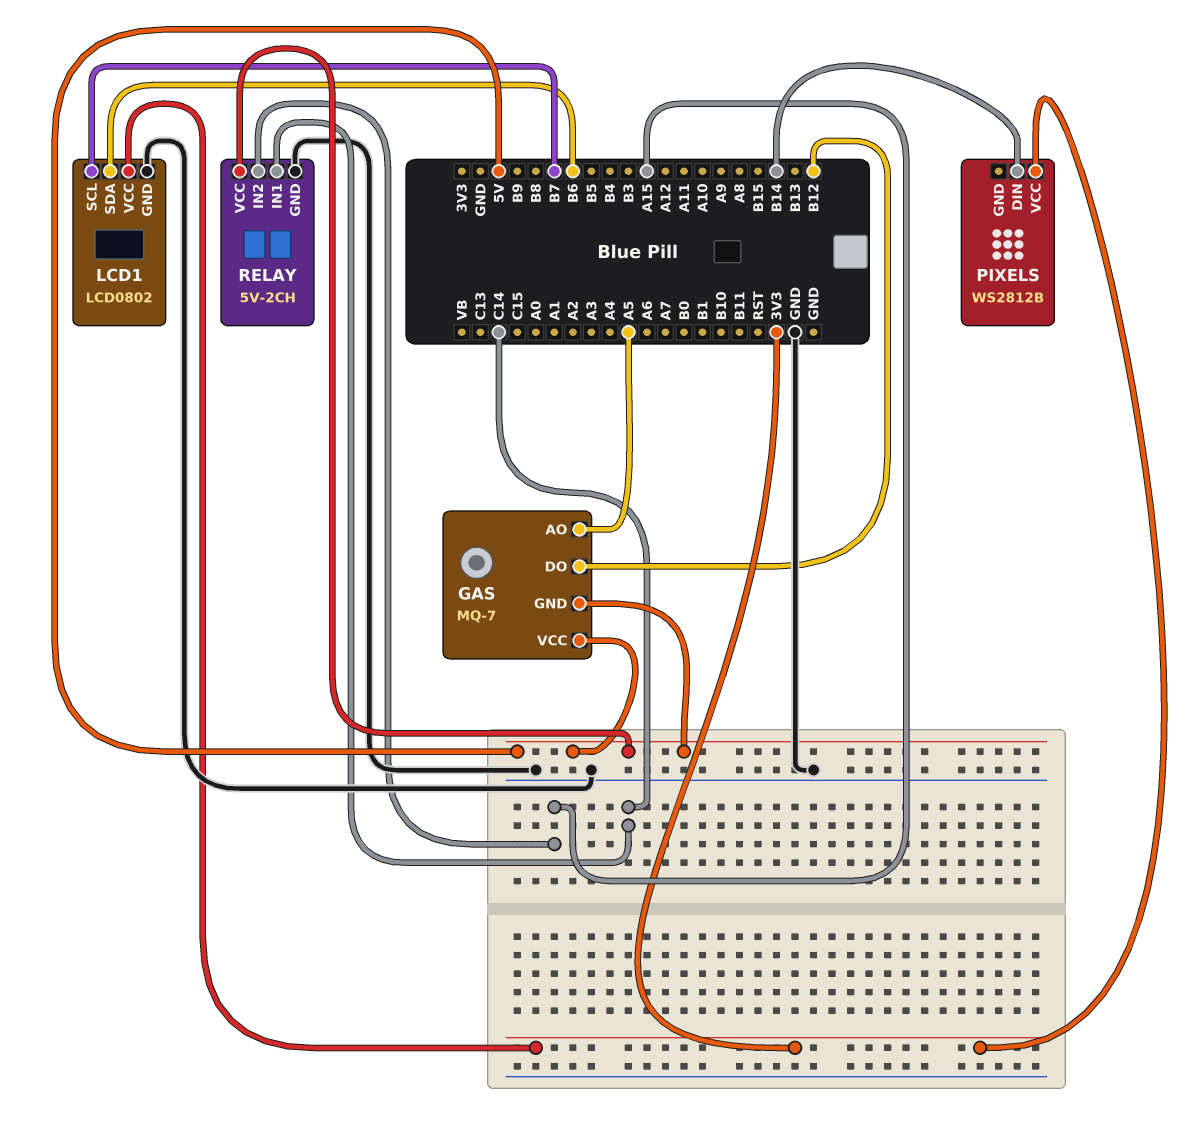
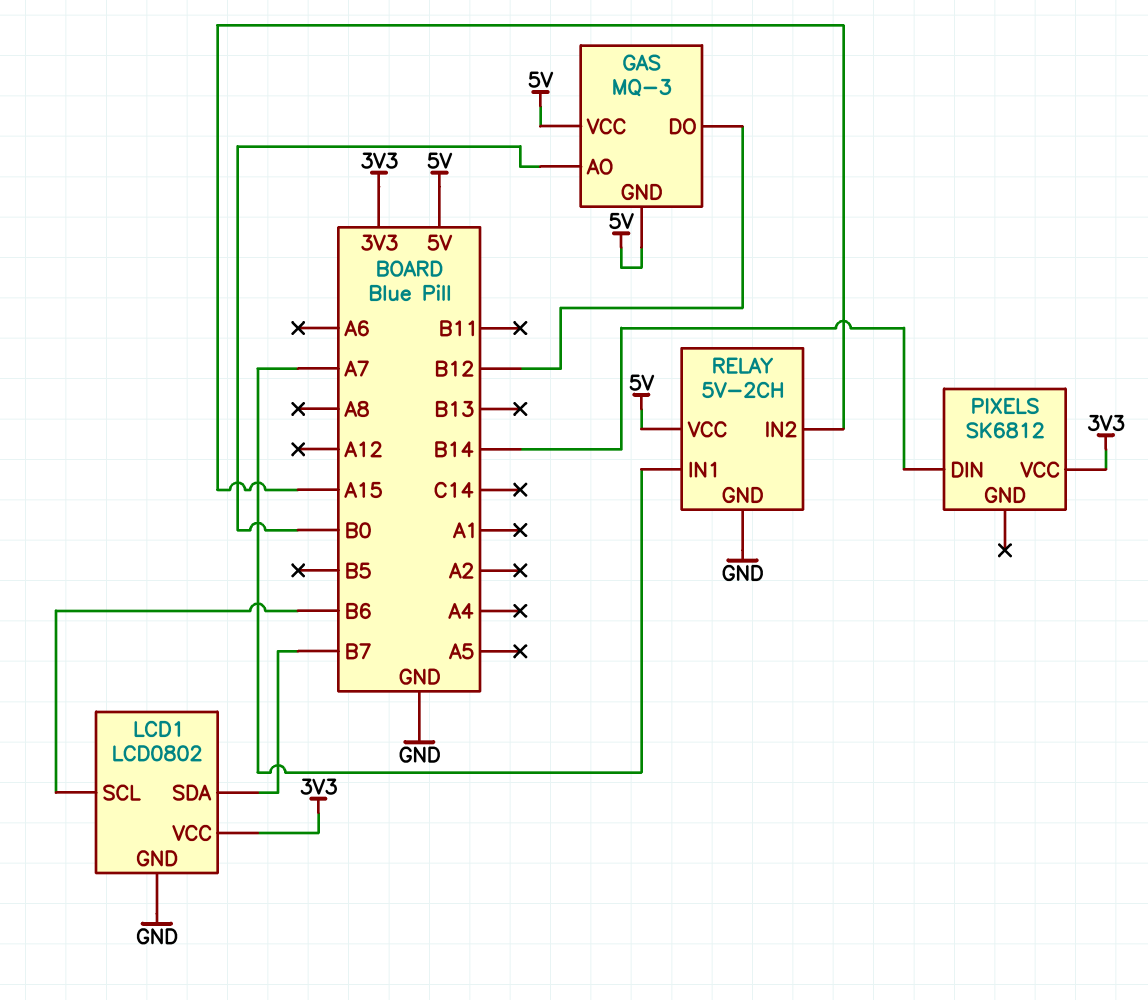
GAS: MQ-7 -> MQ-3
GAS pin AO: A5 -> B0
LCD1 pin SCL: B7 -> B6
LCD1 pin SDA: B6 -> B7
PIXELS: WS2812B -> SK6812
RELAY pin IN1: C14 -> A7

